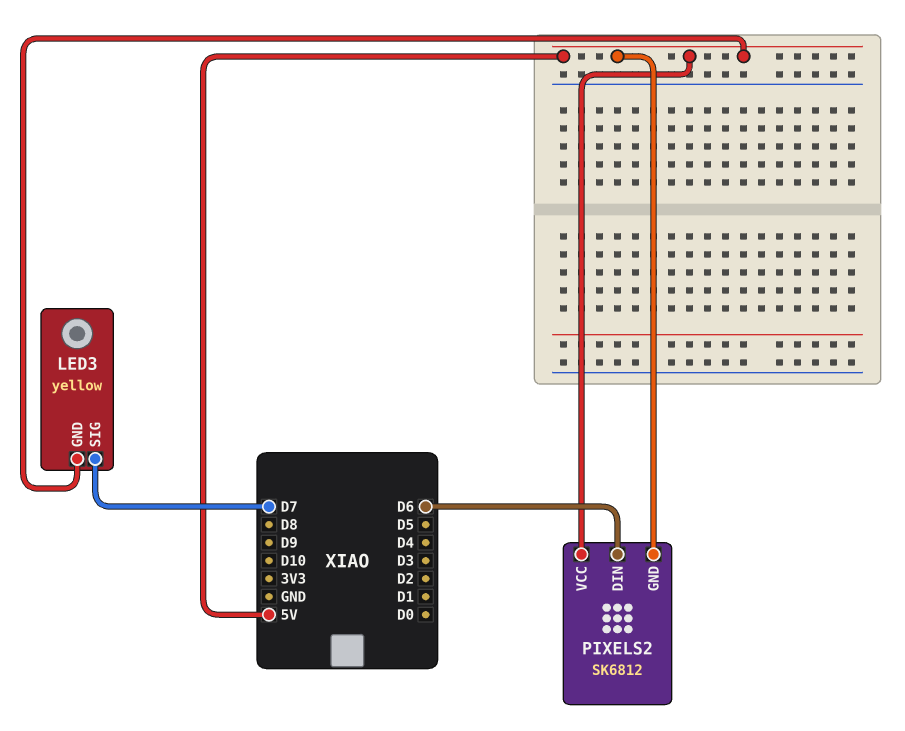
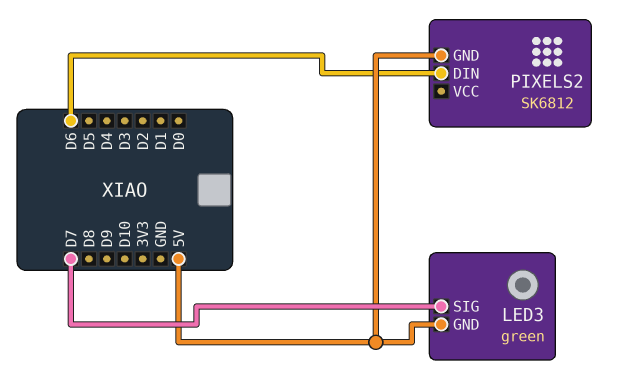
LED3: yellow -> green
PIXELS2 pin VCC: 5V -> none

